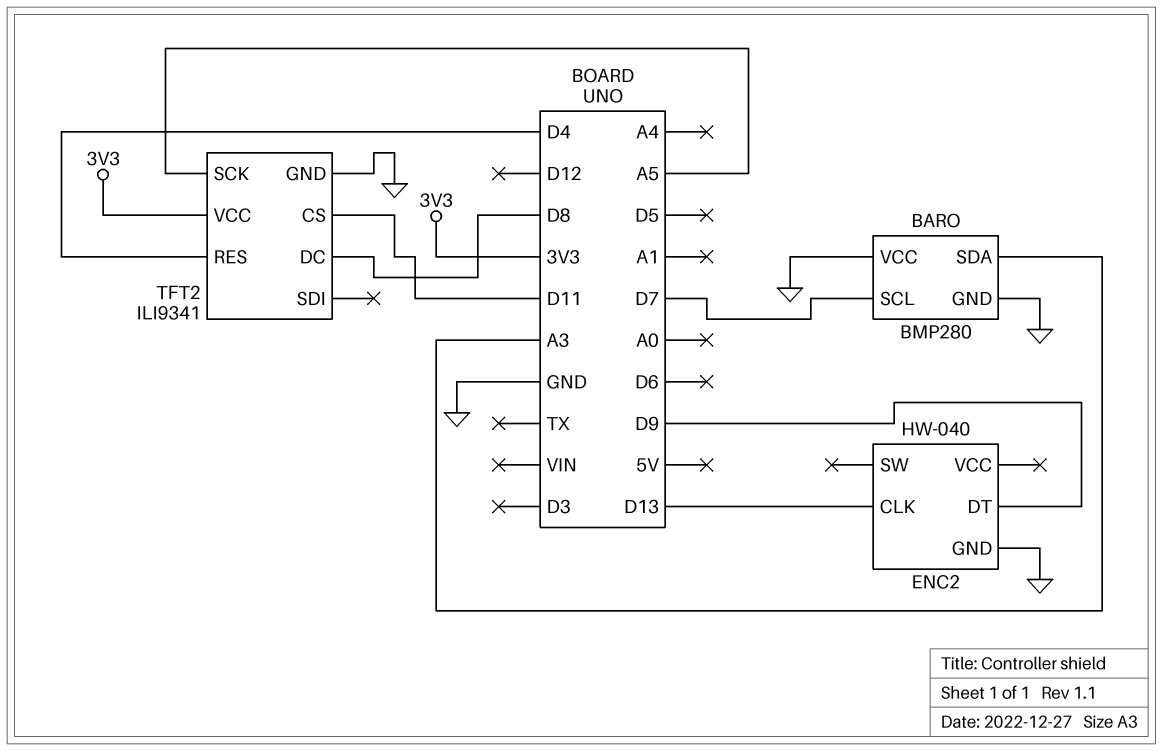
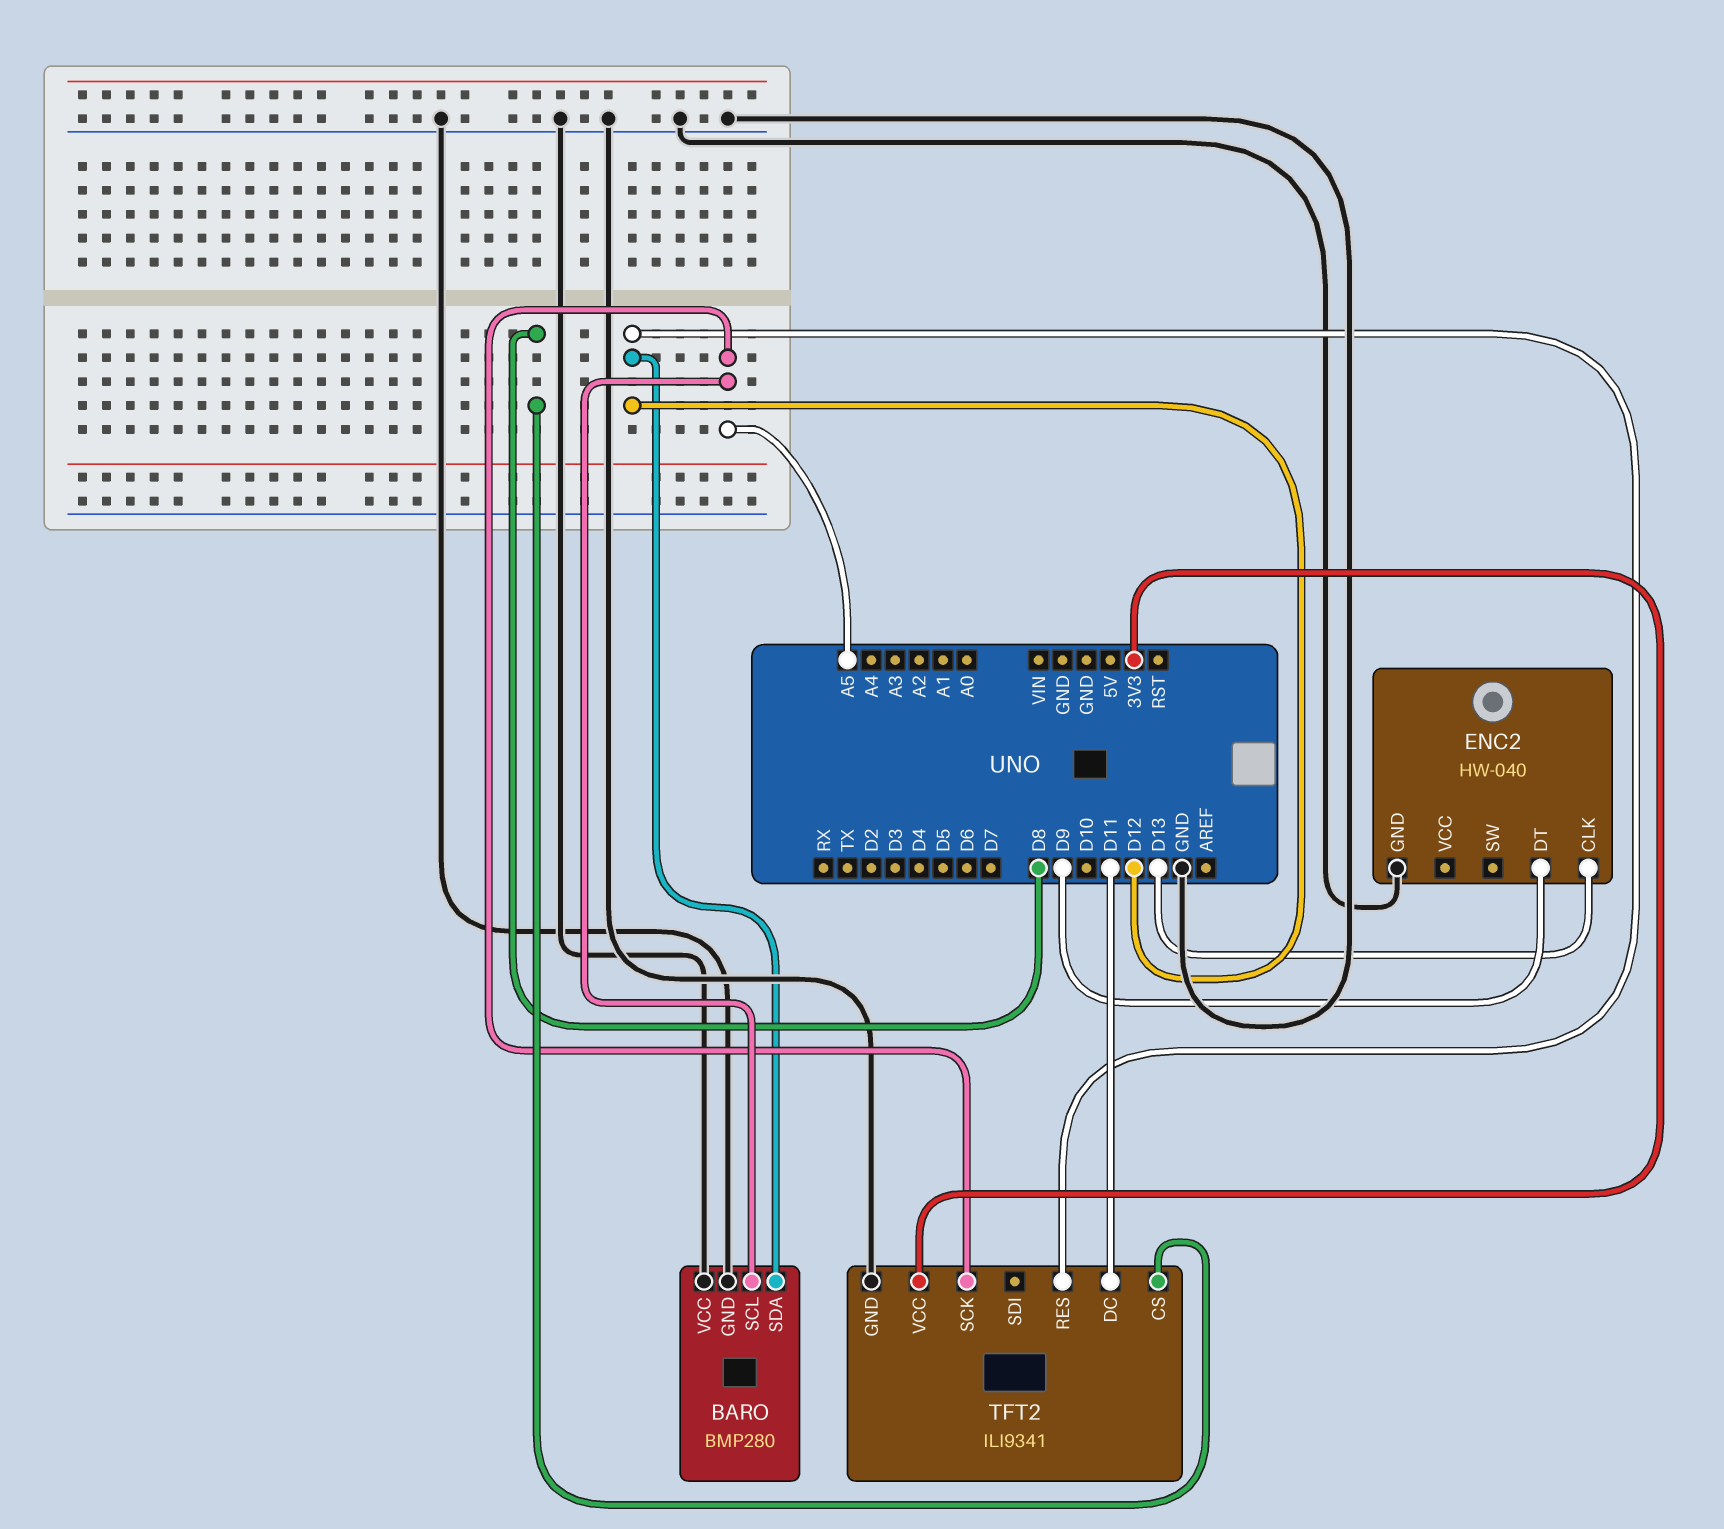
BARO pin SCL: D7 -> A5
BARO pin SDA: A3 -> D12
TFT2 pin CS: D11 -> D8
TFT2 pin DC: D8 -> D11
TFT2 pin RES: D4 -> D12

